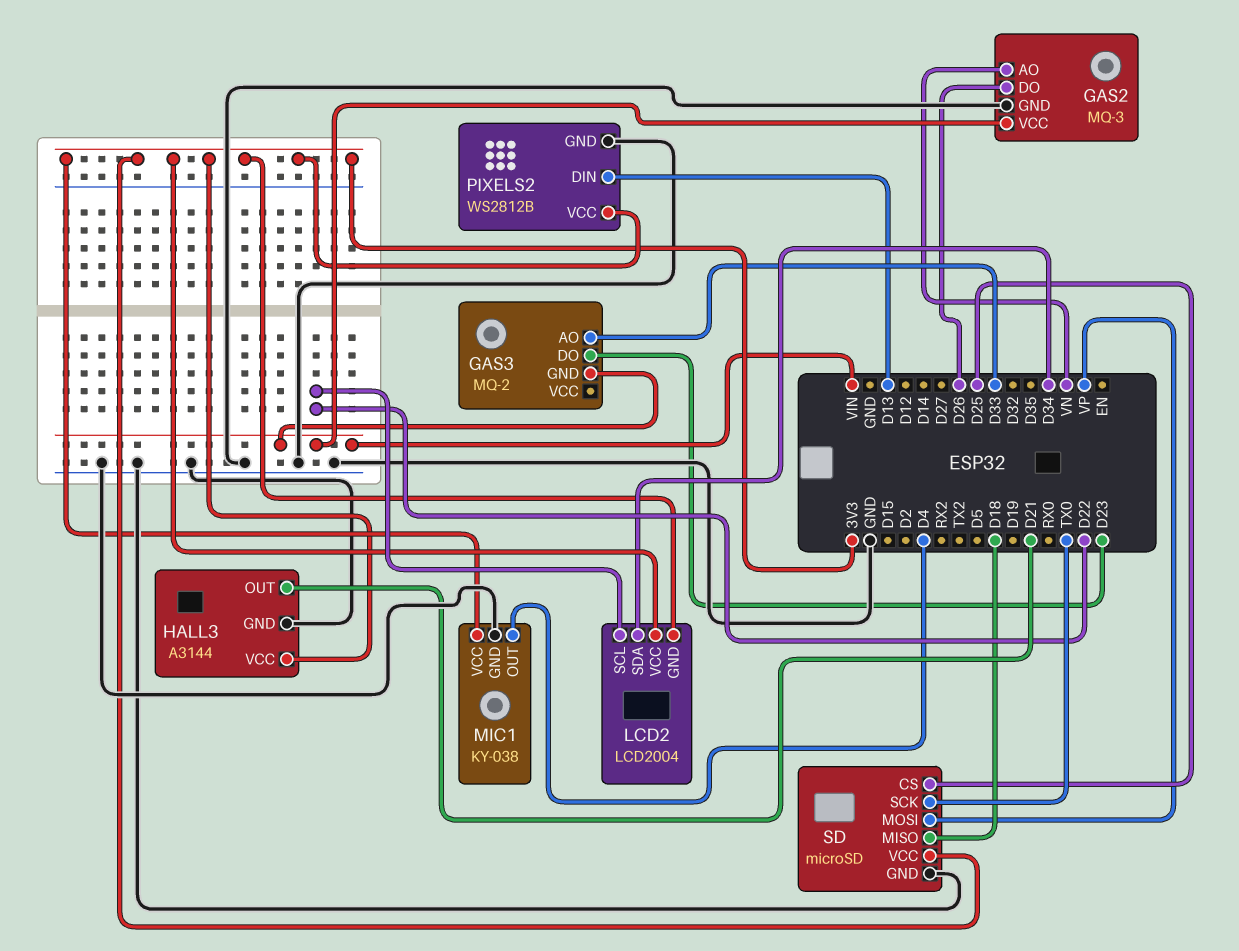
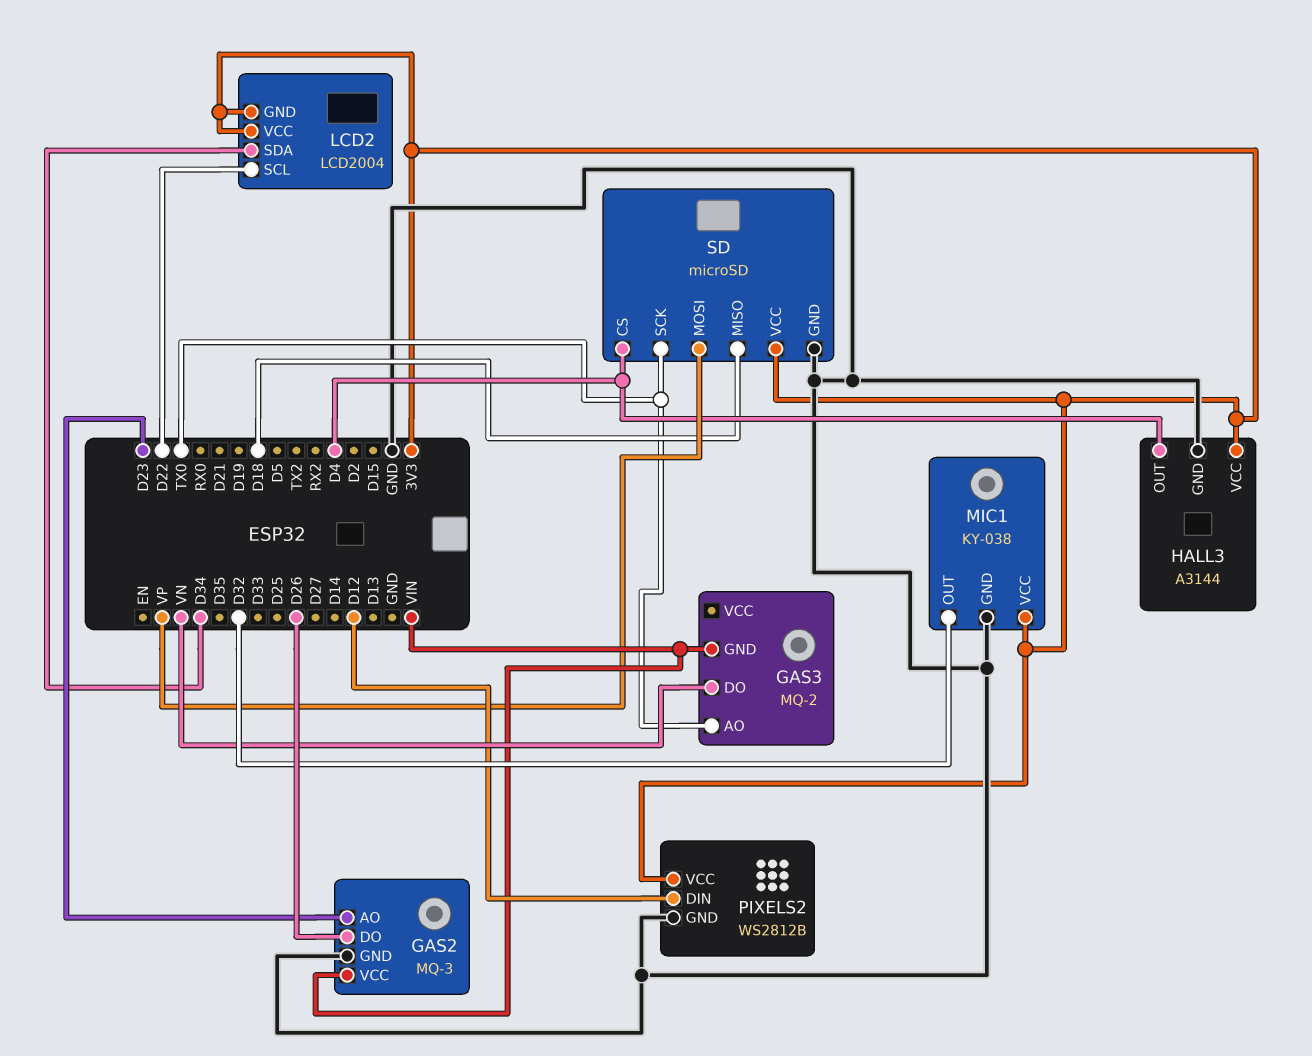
GAS2 pin AO: VN -> D23
GAS3 pin AO: D33 -> TX0
GAS3 pin DO: D23 -> VN
HALL3 pin OUT: D21 -> D4
MIC1 pin OUT: D4 -> D32
PIXELS2 pin DIN: D13 -> D12
SD pin CS: D25 -> D4

